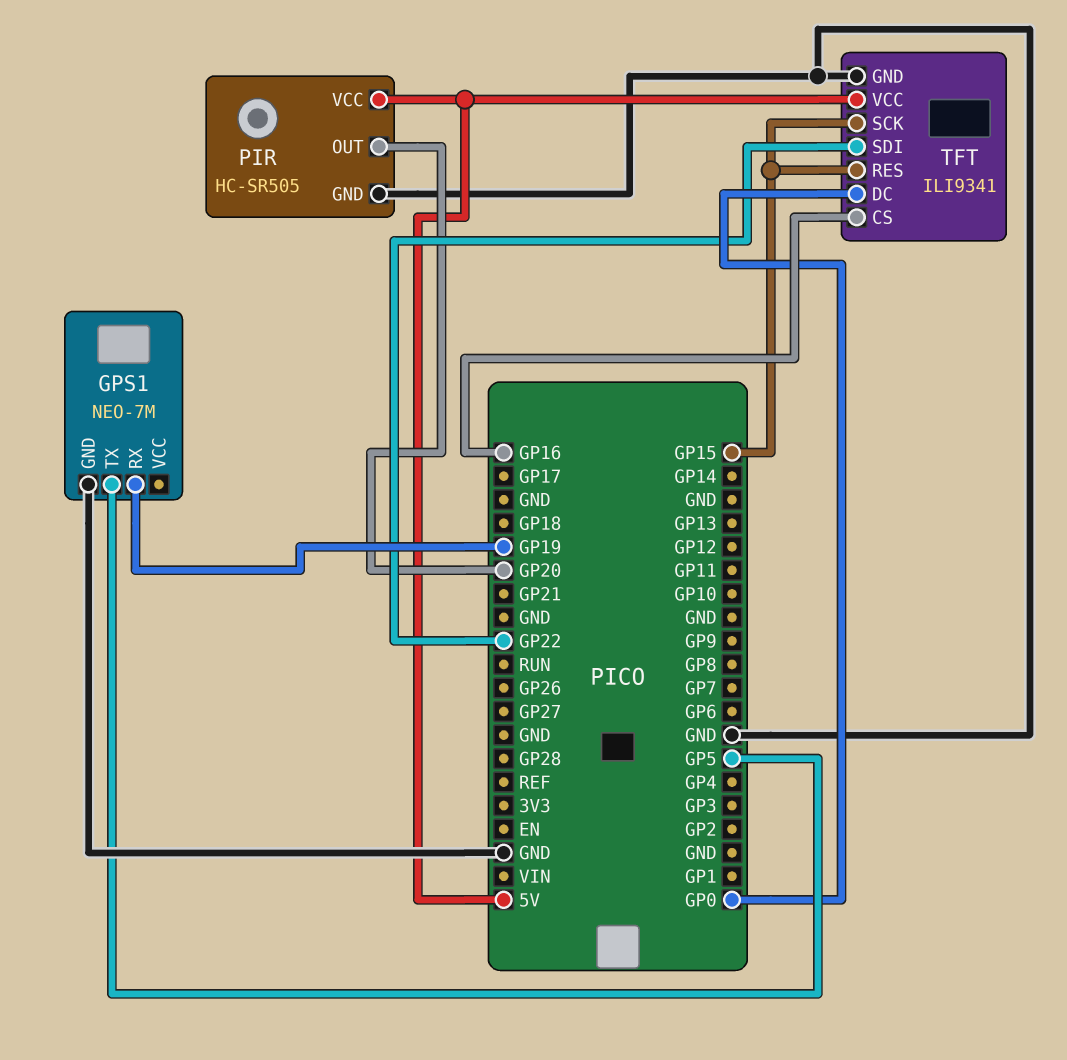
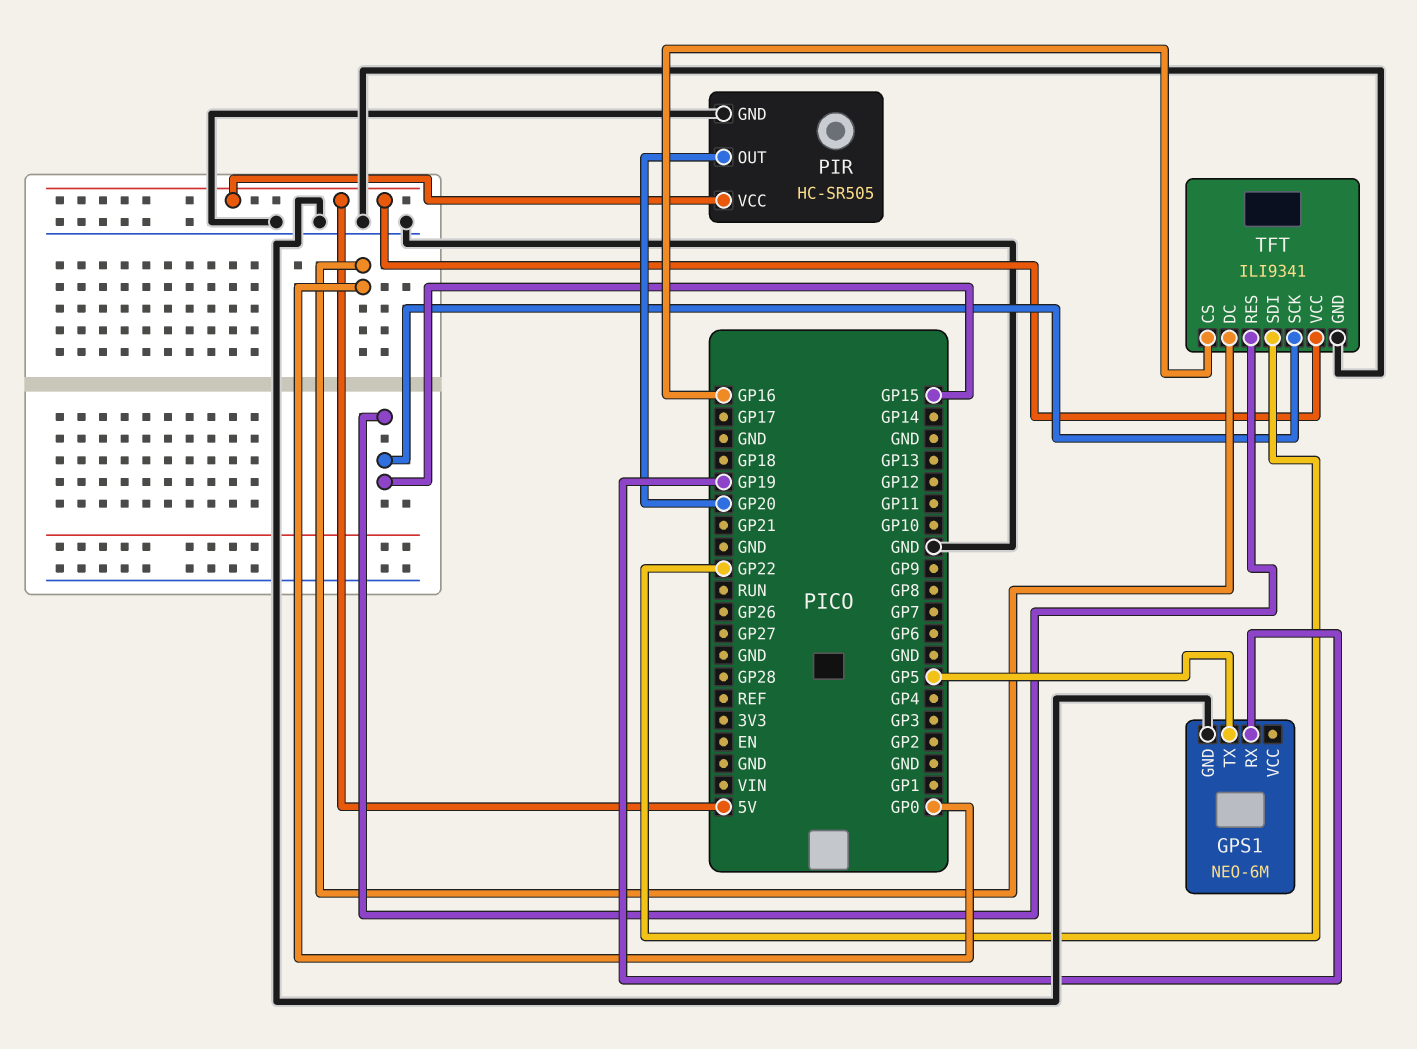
GPS1: NEO-7M -> NEO-6M

